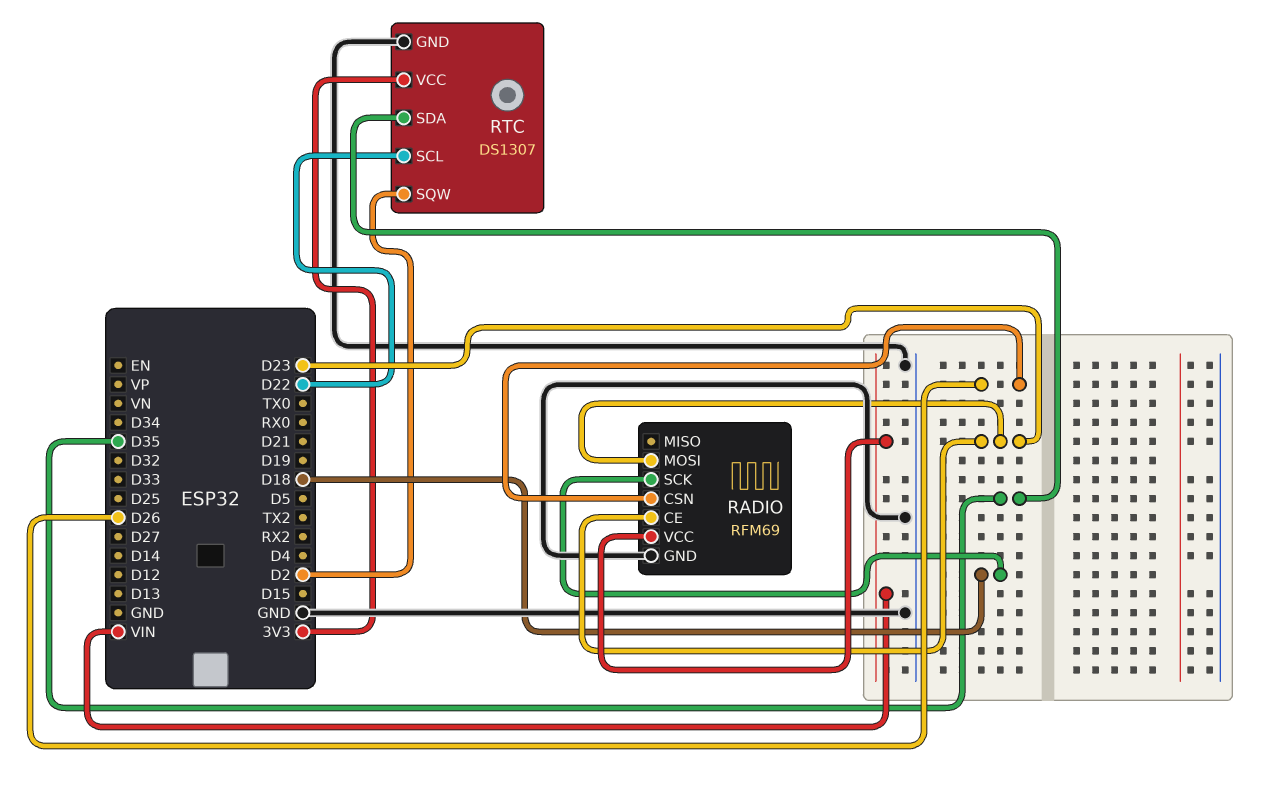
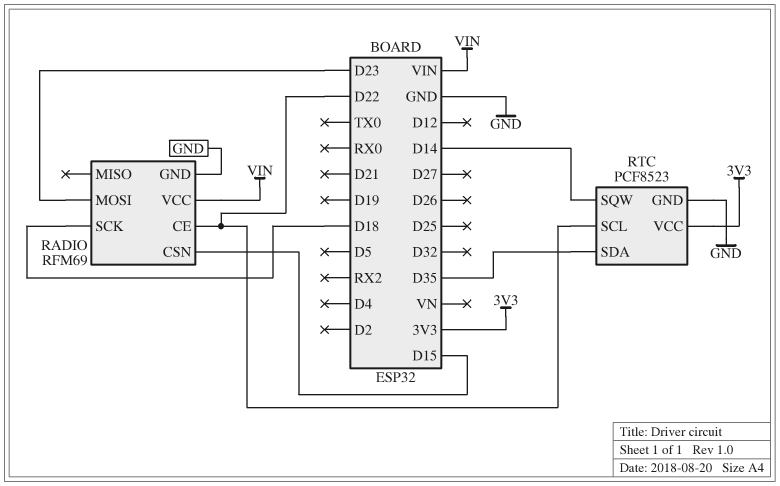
RADIO pin CE: D23 -> D22
RADIO pin CSN: D26 -> D15
RTC: DS1307 -> PCF8523
RTC pin SQW: D2 -> D14

